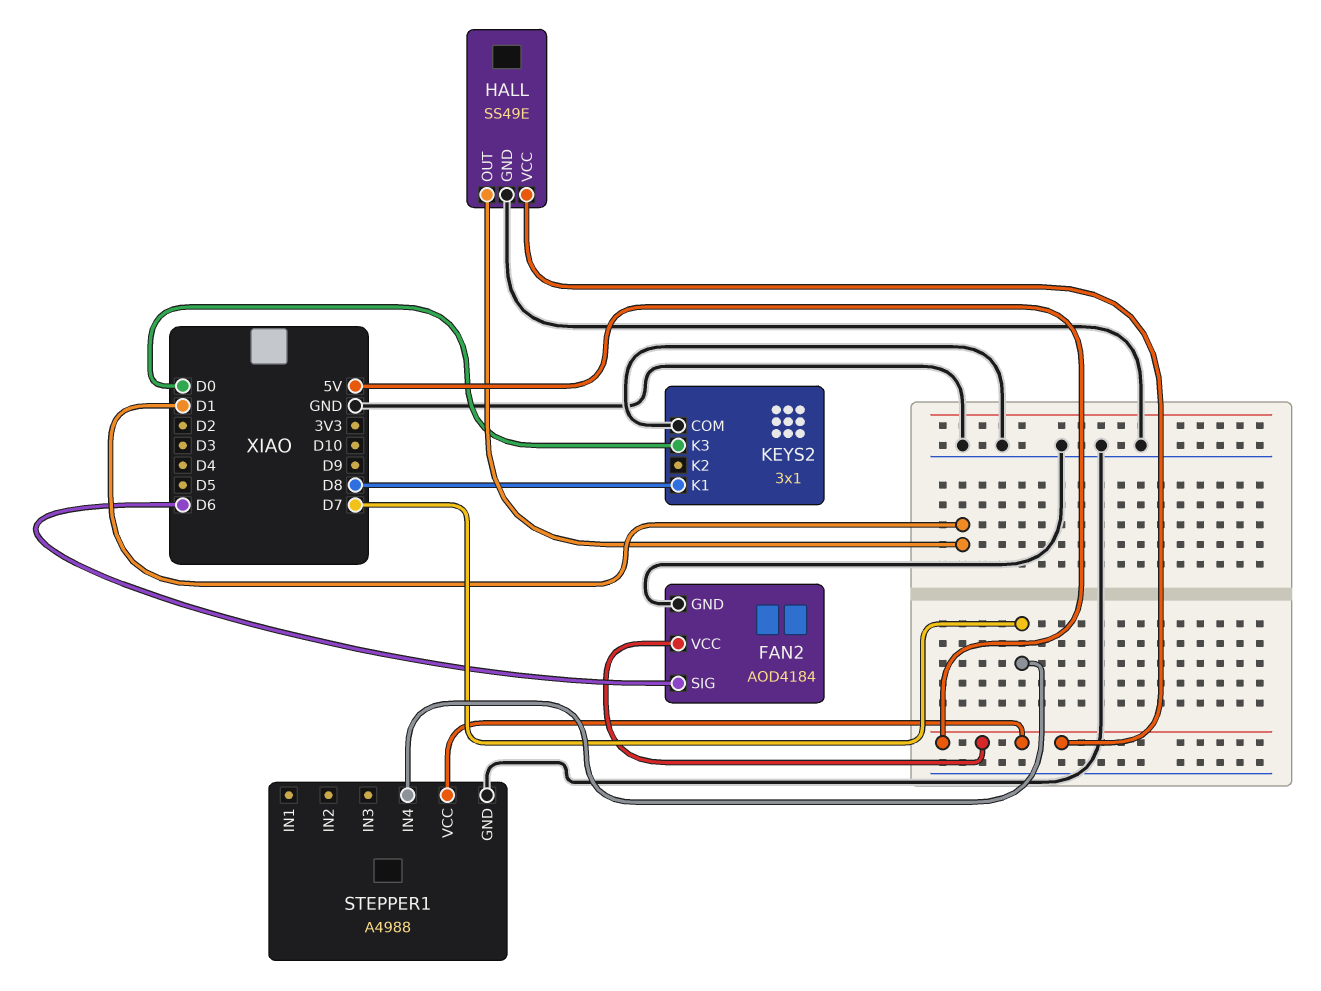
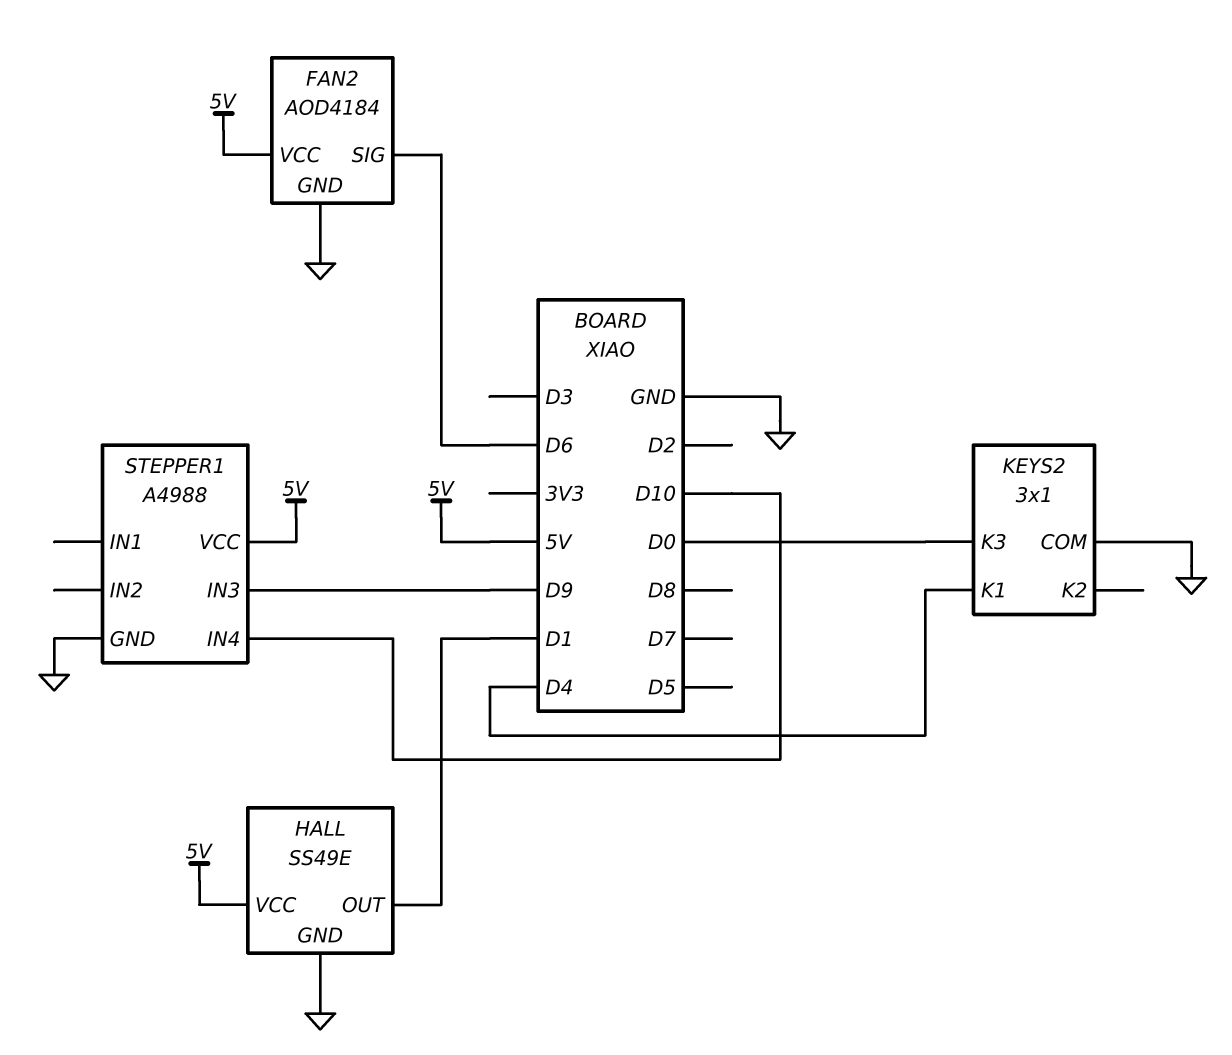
KEYS2 pin K1: D8 -> D4
STEPPER1 pin IN3: none -> D9
STEPPER1 pin IN4: D7 -> D10

